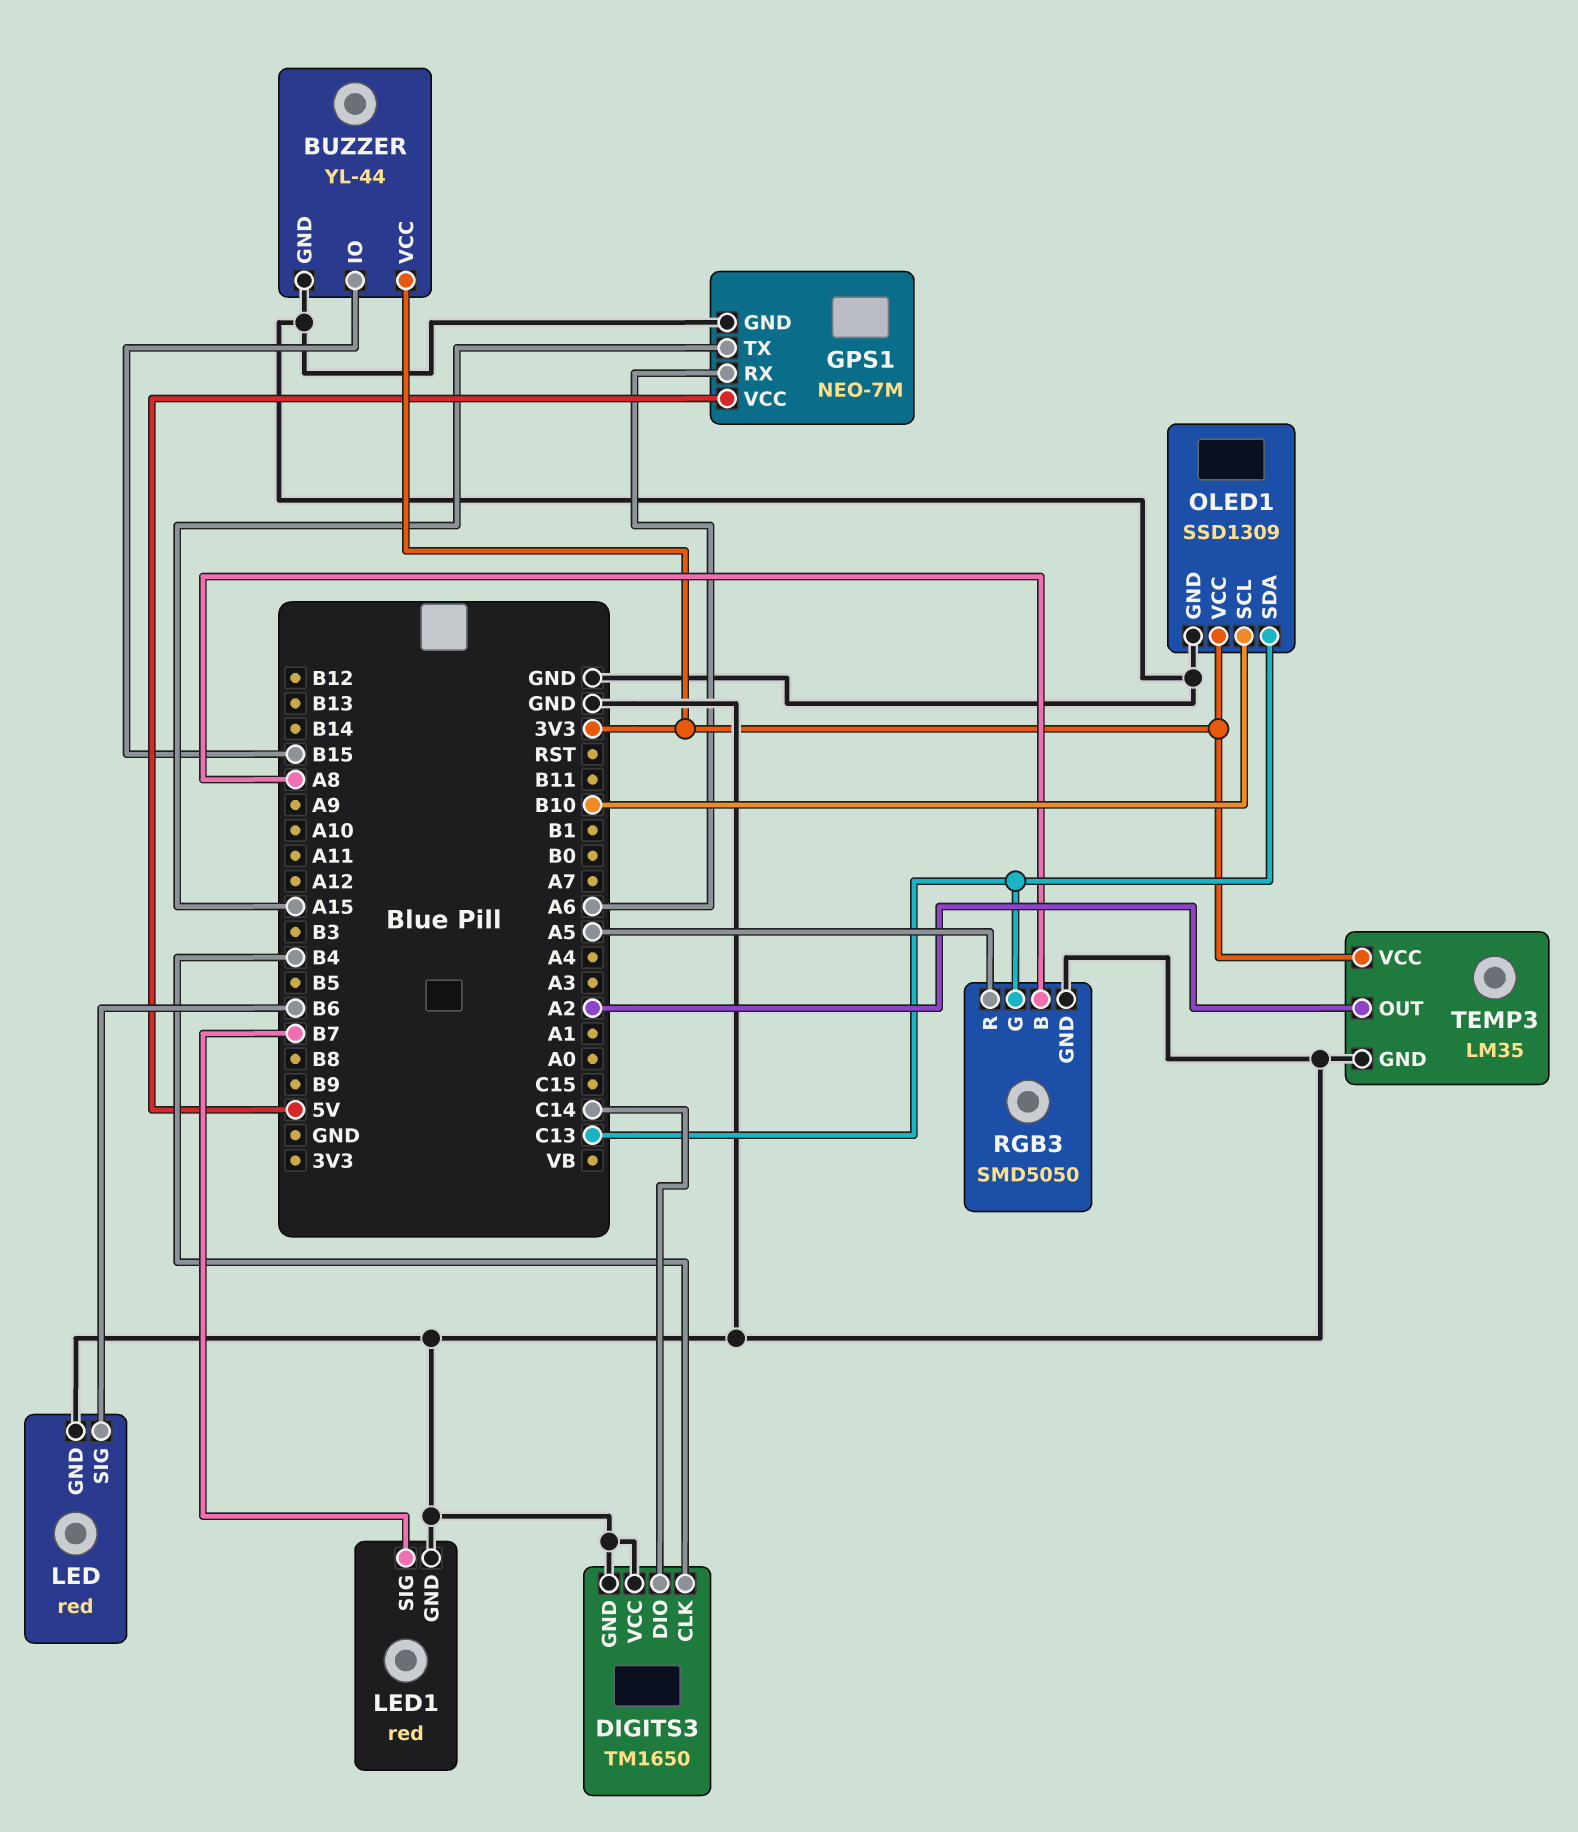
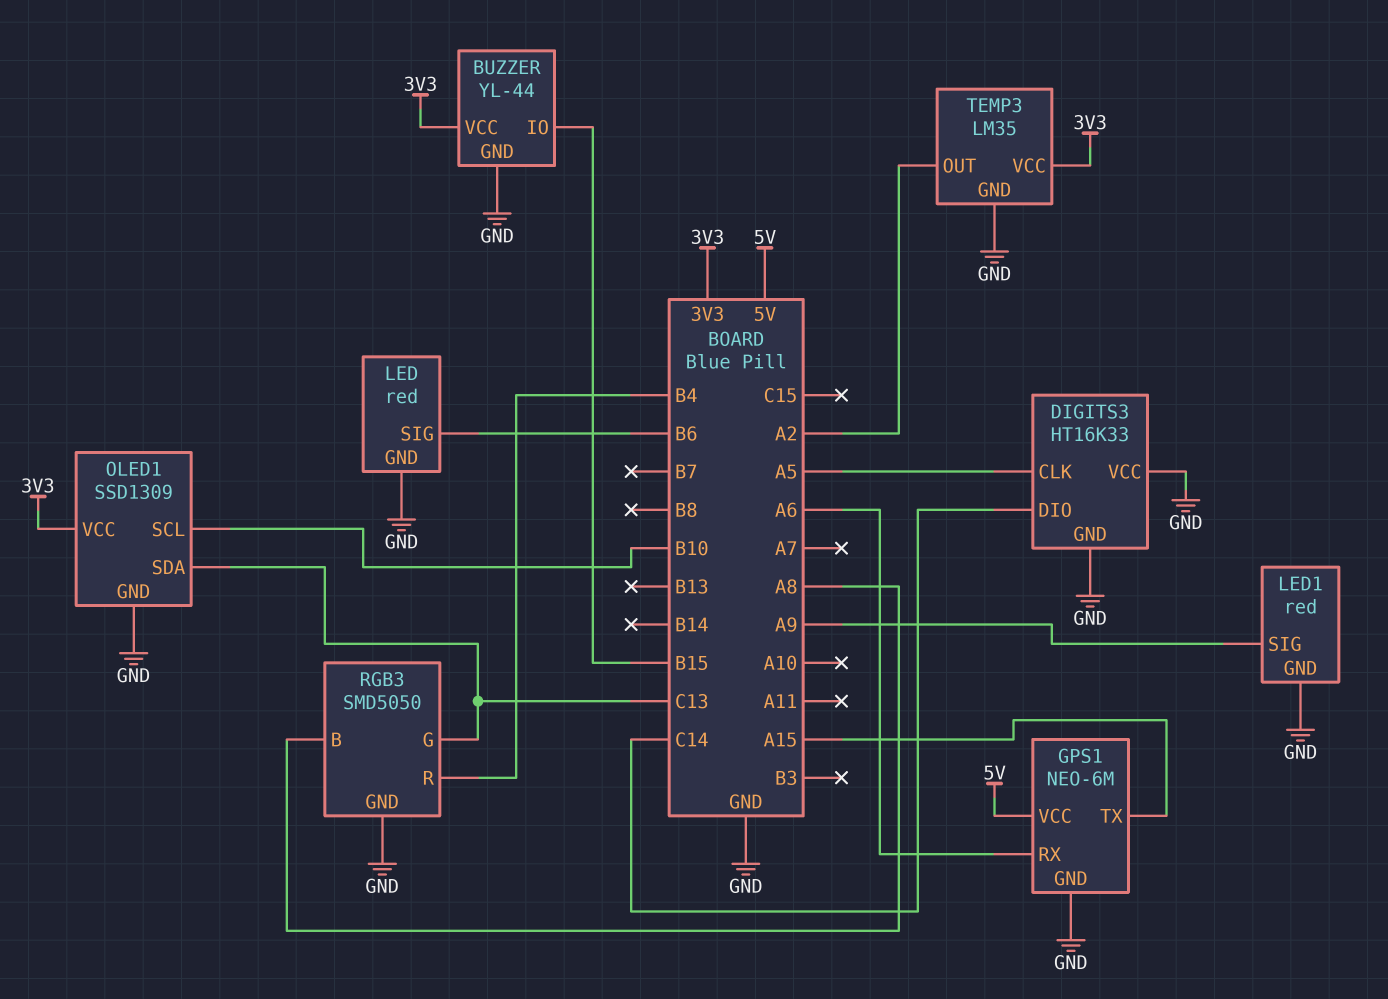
DIGITS3: TM1650 -> HT16K33
DIGITS3 pin CLK: B4 -> A5
GPS1: NEO-7M -> NEO-6M
LED1 pin SIG: B7 -> A9
RGB3 pin R: A5 -> B4

